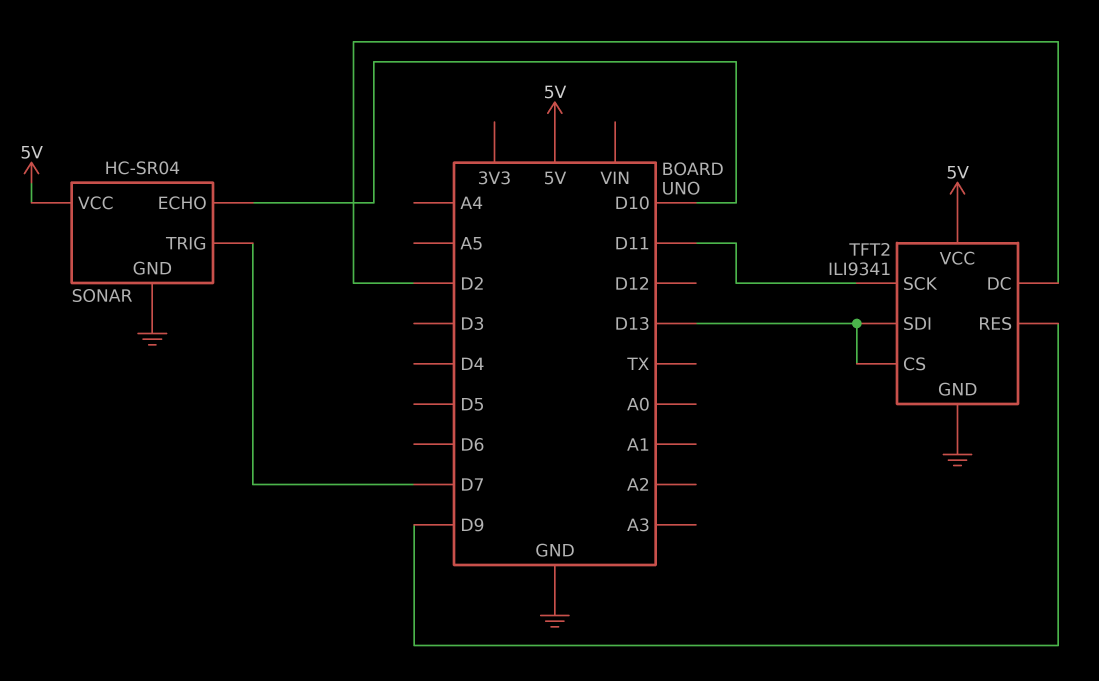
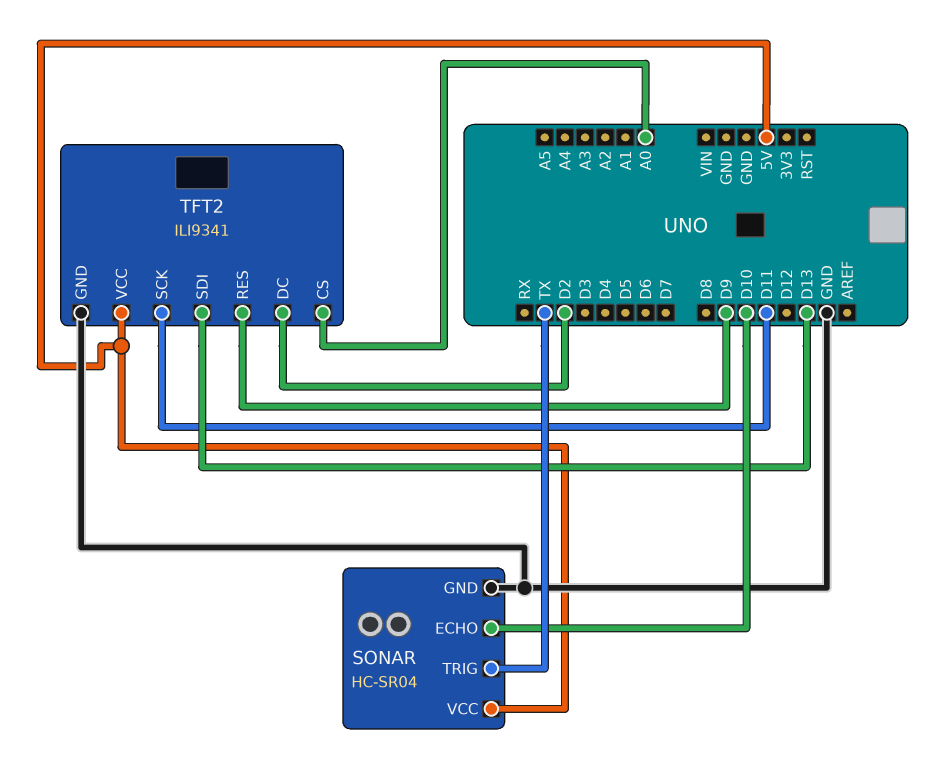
SONAR pin TRIG: D7 -> TX
TFT2 pin CS: D13 -> A0

